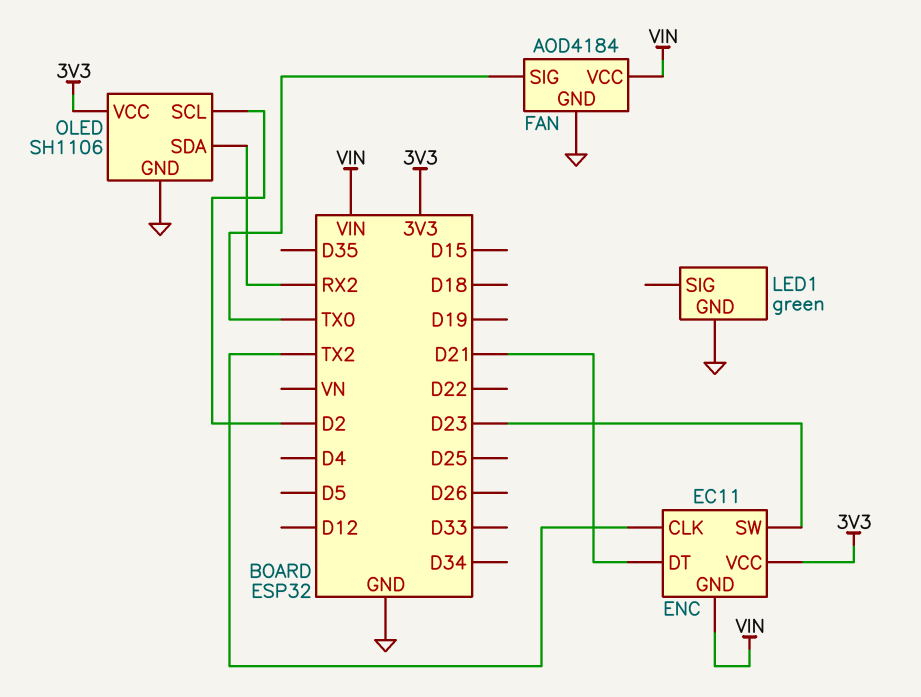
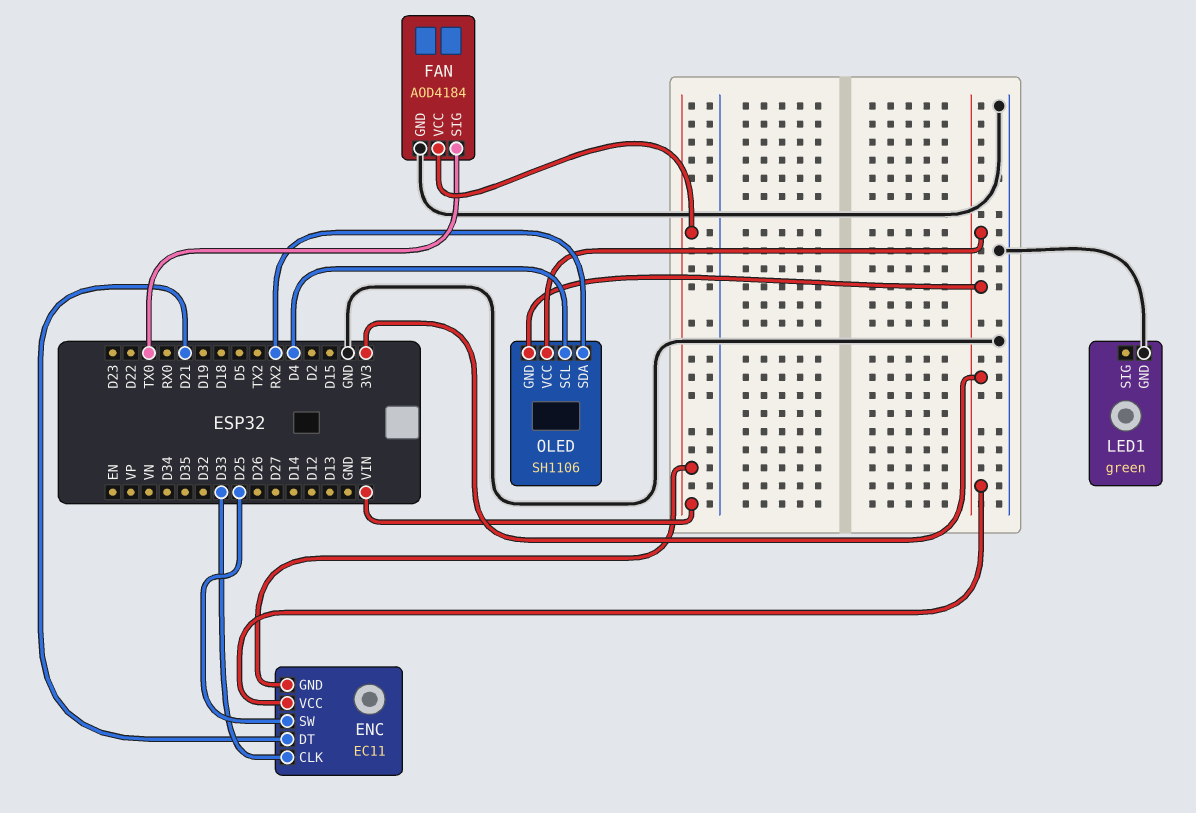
ENC pin CLK: TX2 -> D33
ENC pin SW: D23 -> D25
OLED pin GND: GND -> 3V3
OLED pin SCL: D2 -> D4

